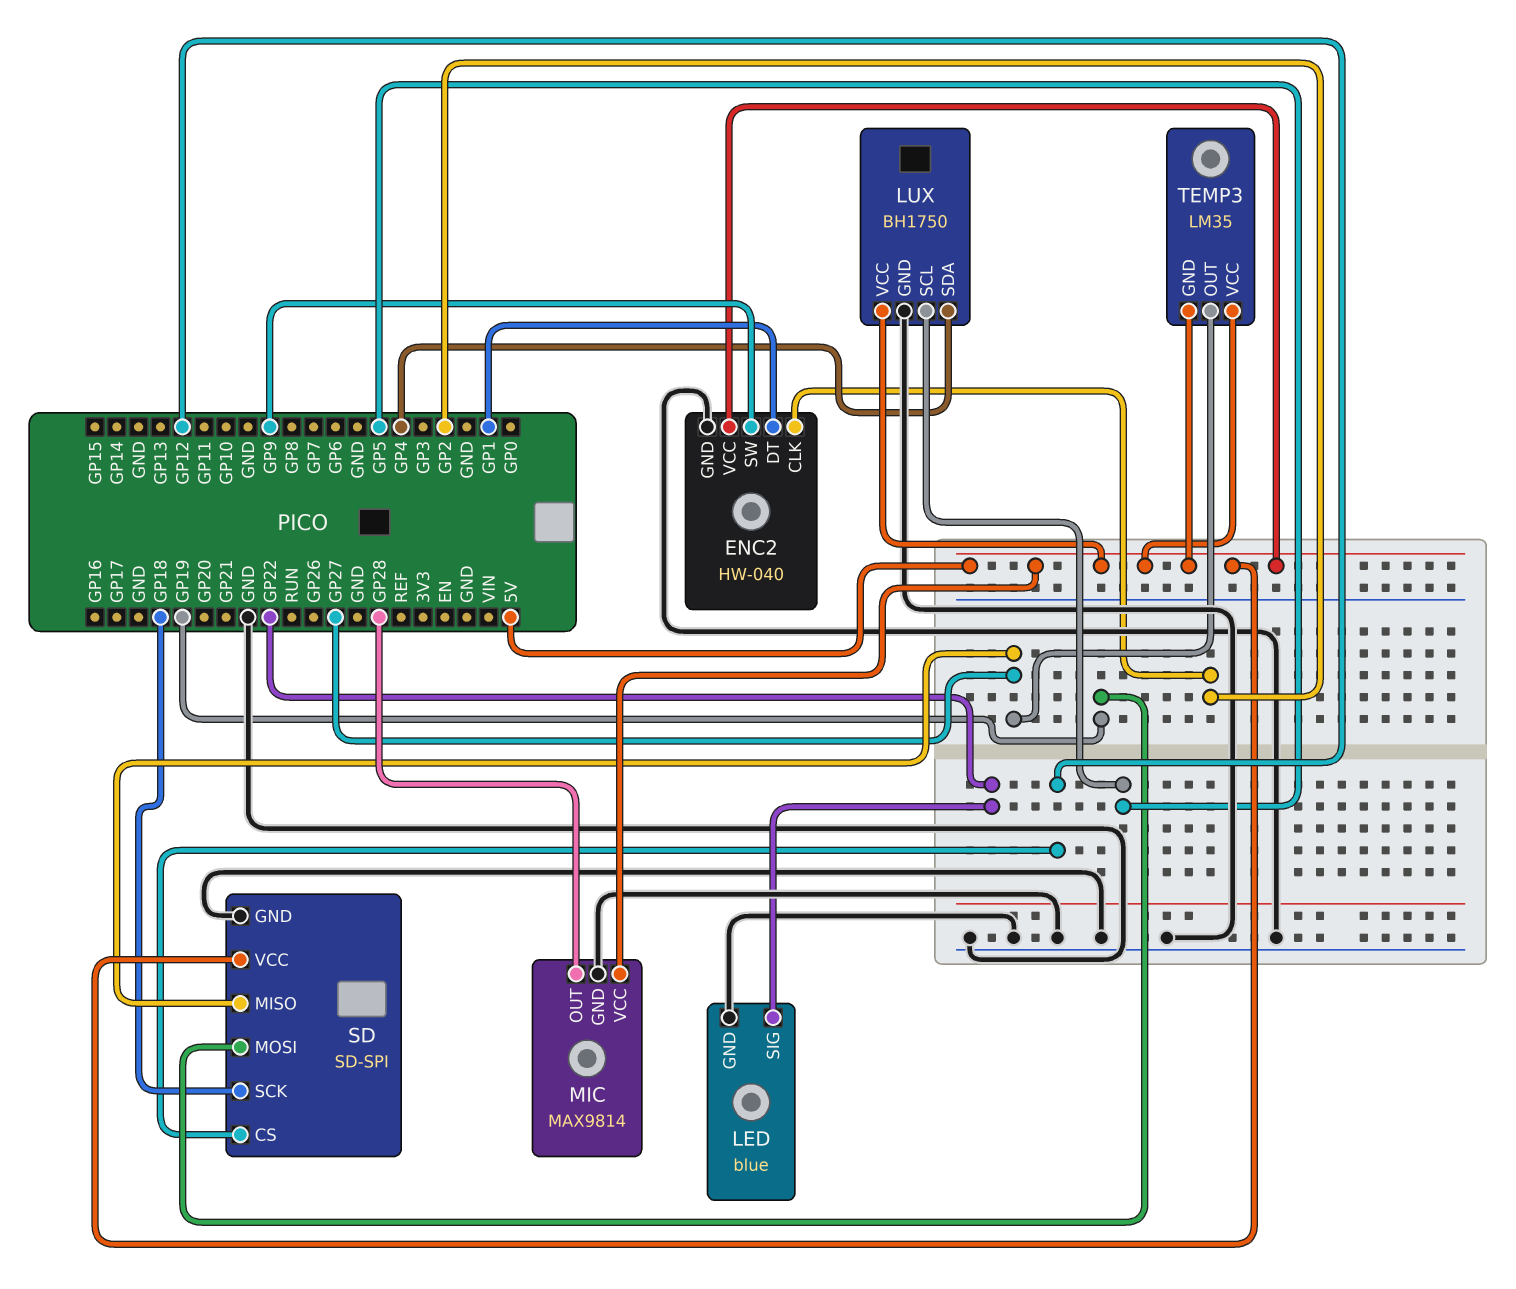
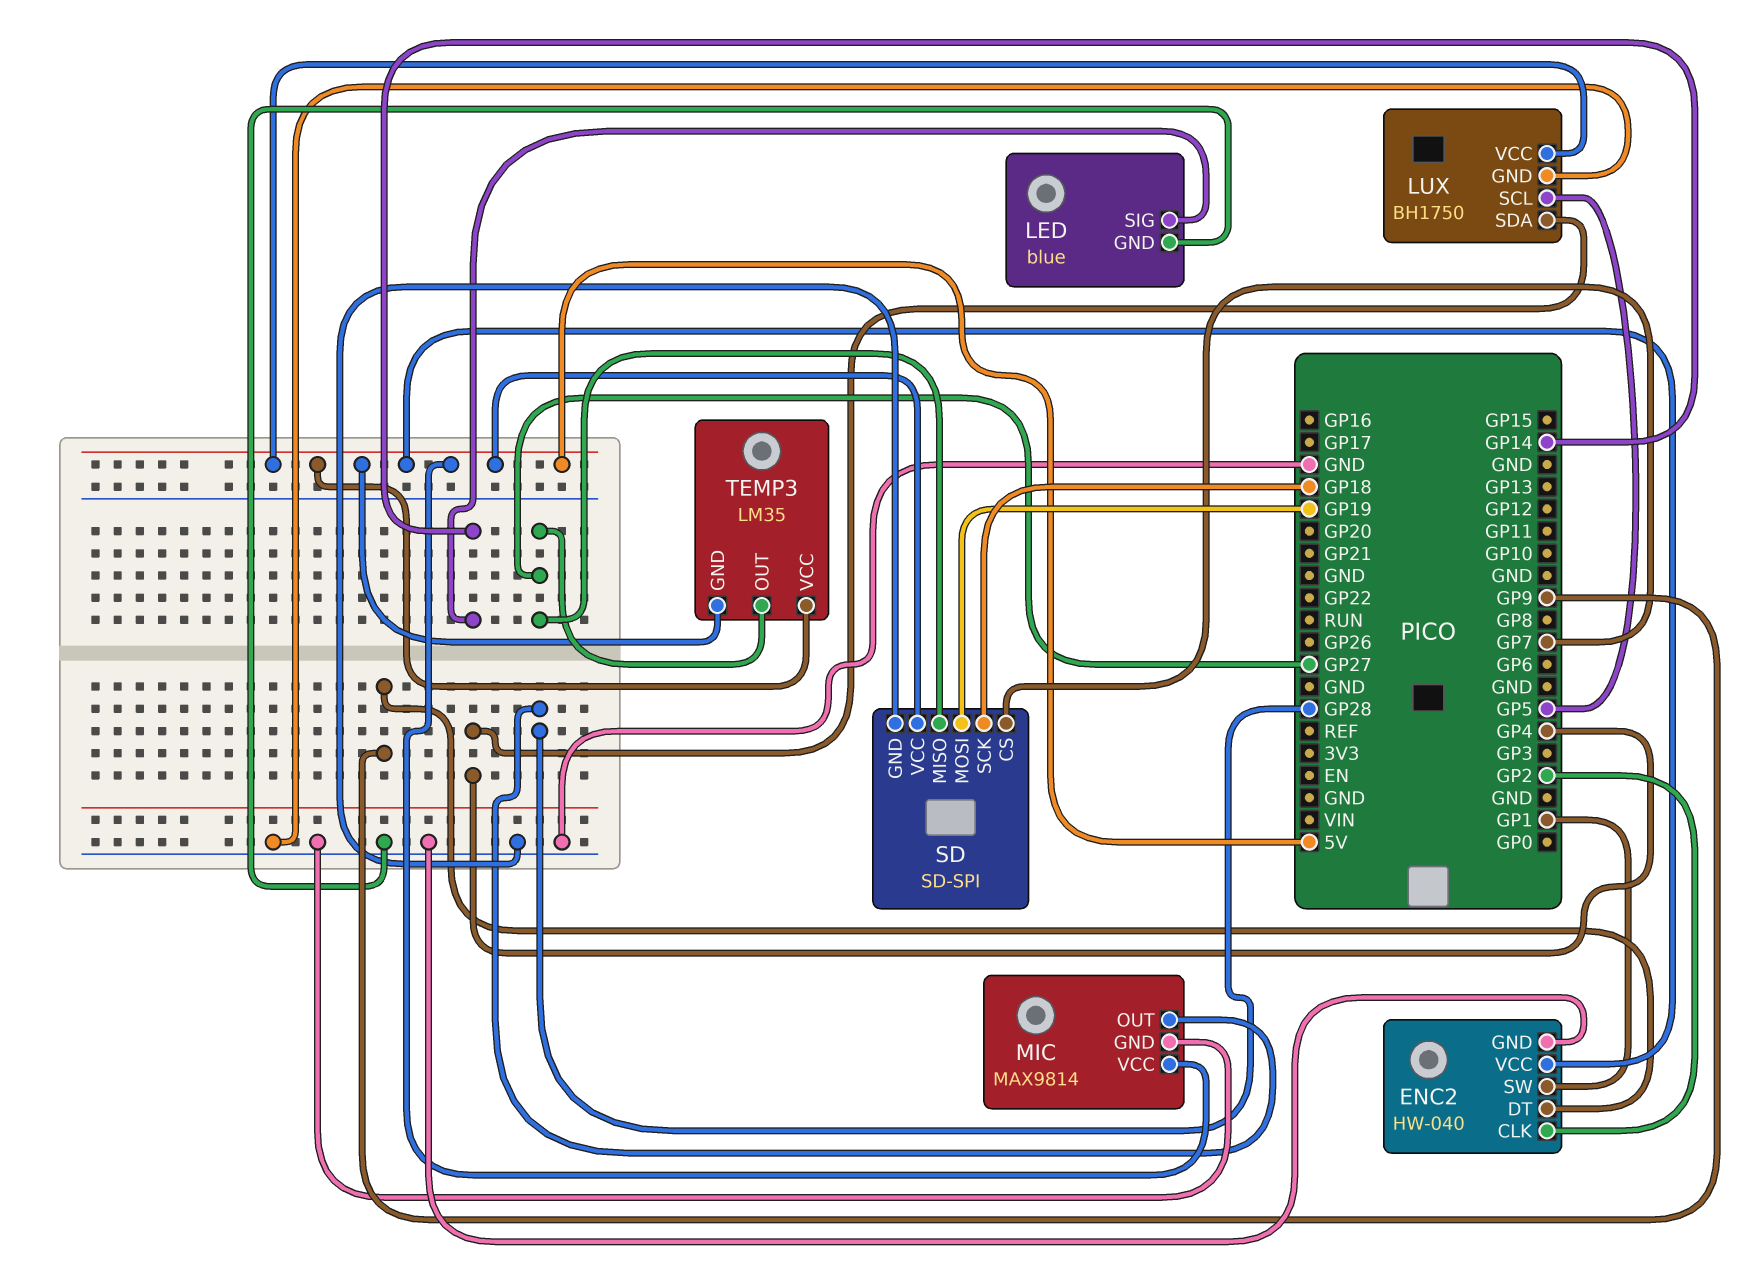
ENC2 pin DT: GP1 -> GP9
ENC2 pin SW: GP9 -> GP1
LED pin SIG: GP22 -> GP14
SD pin CS: GP12 -> GP7

